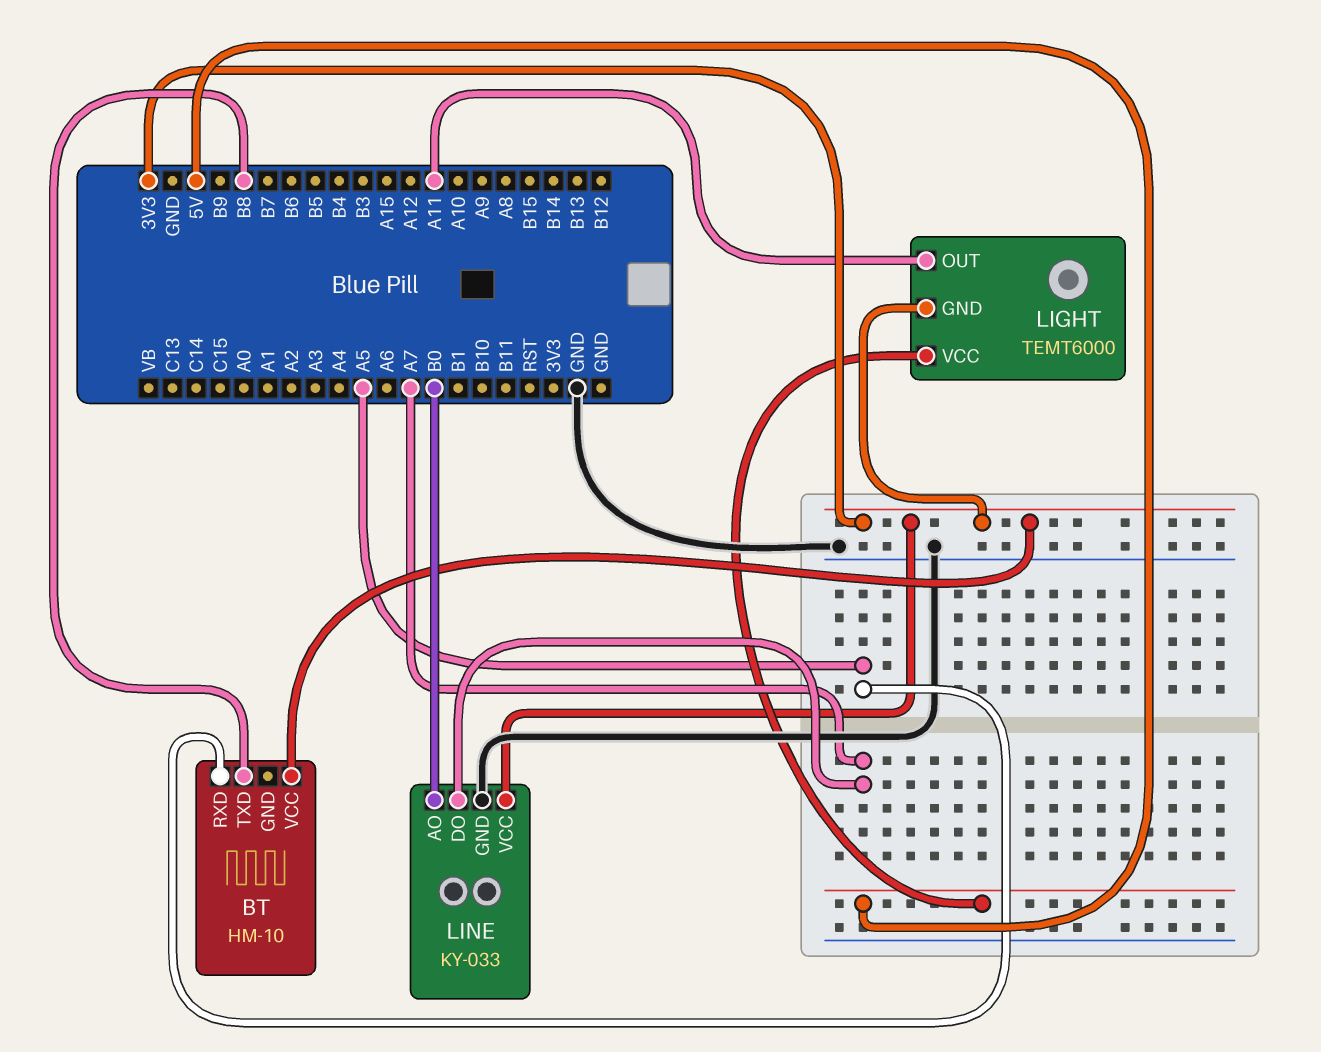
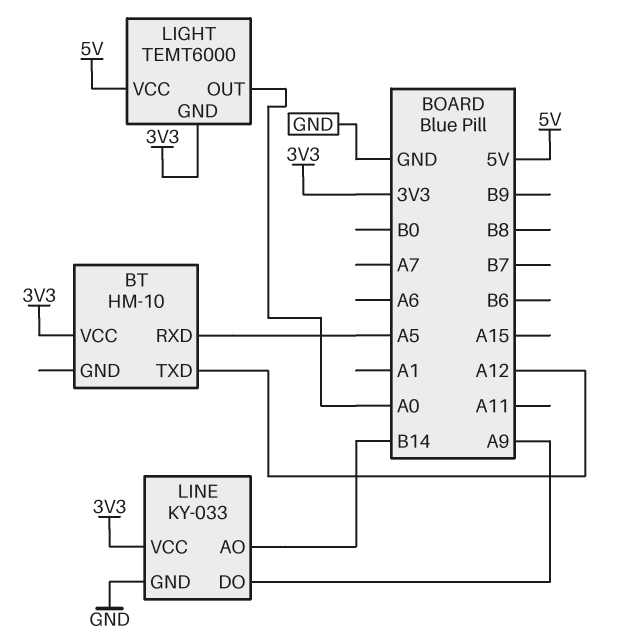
BT pin TXD: B8 -> A12
LIGHT pin OUT: A11 -> A0
LINE pin AO: B0 -> B14
LINE pin DO: A7 -> A9

